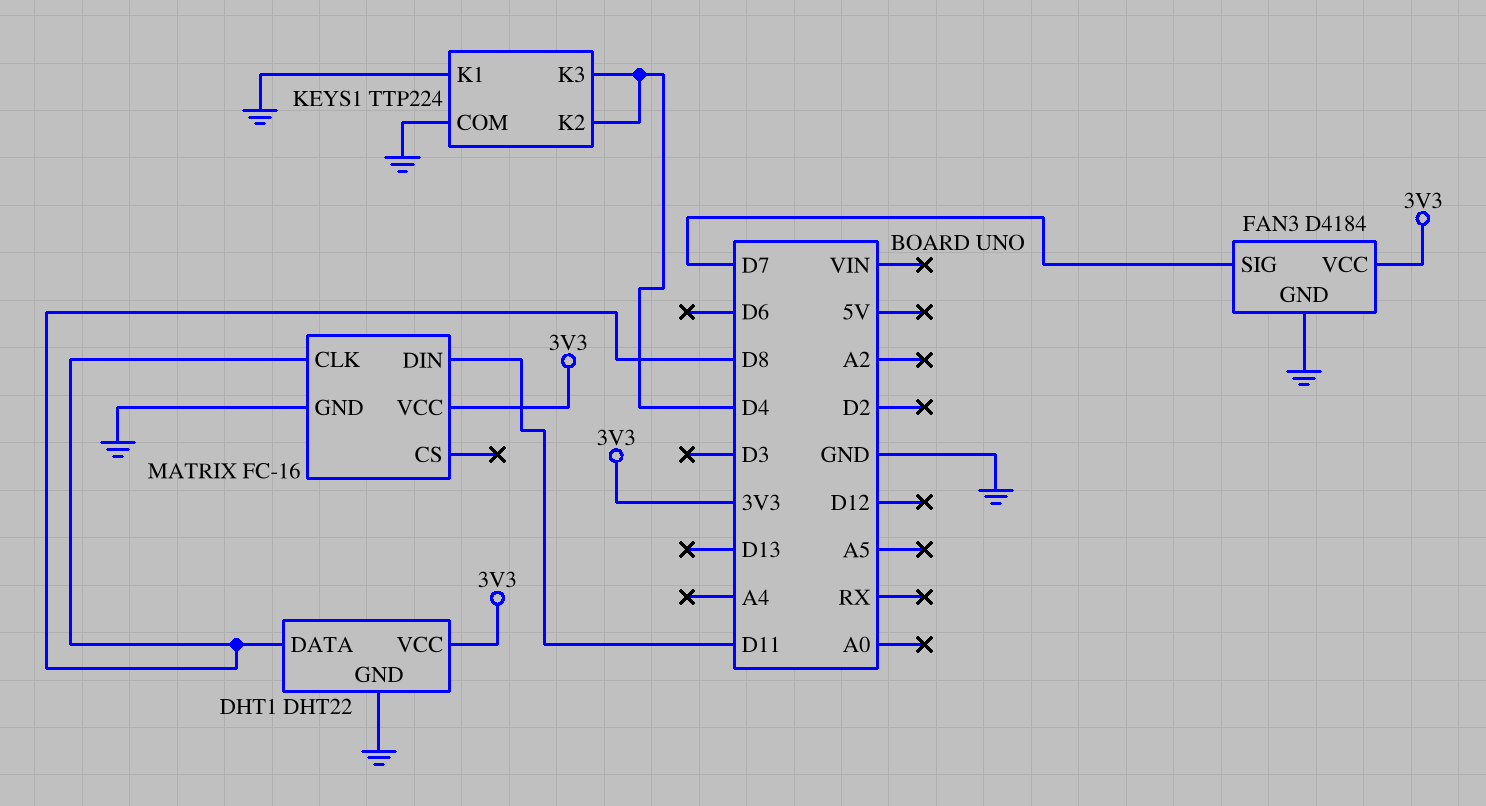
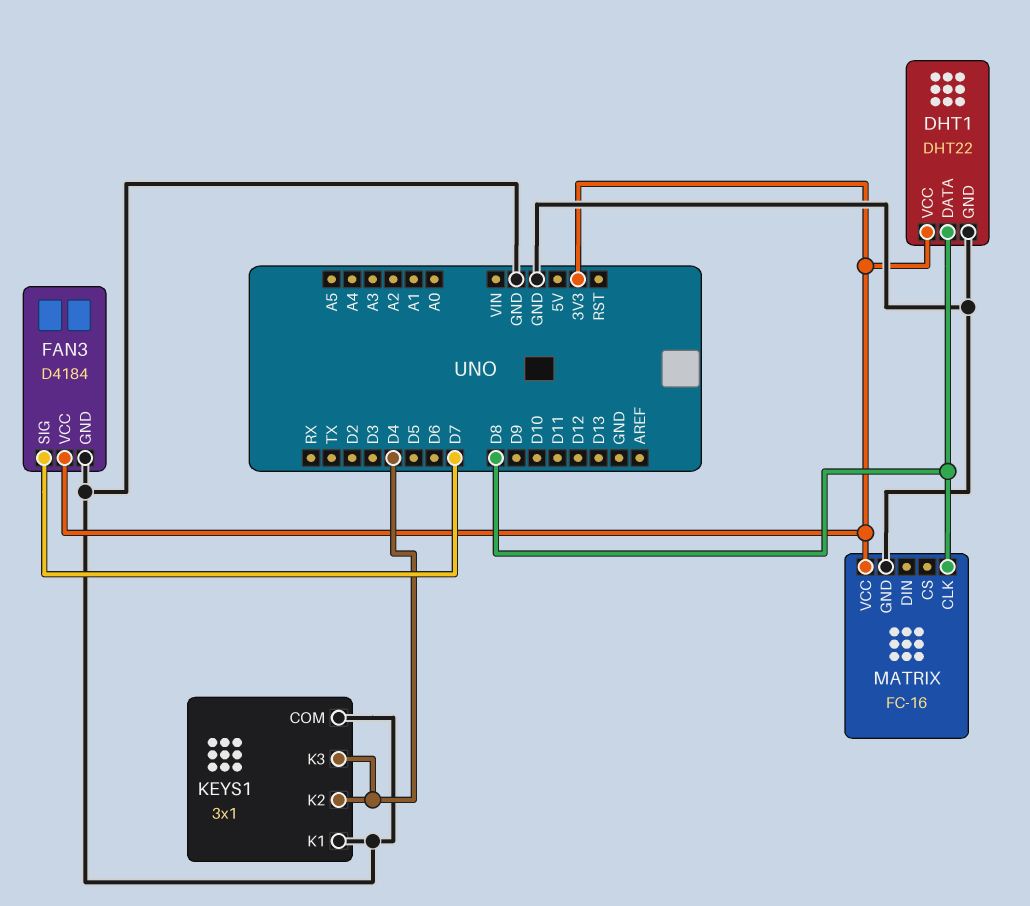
KEYS1: TTP224 -> 3x1
MATRIX pin DIN: D11 -> none

